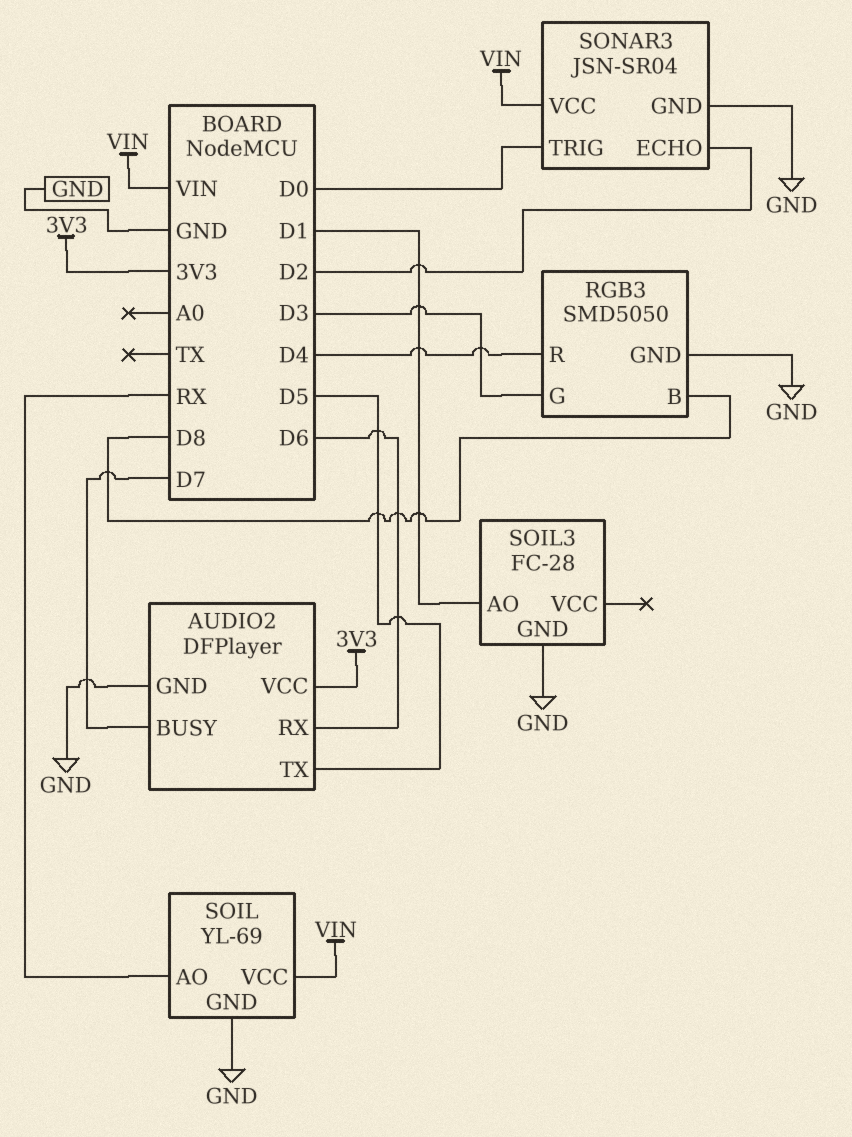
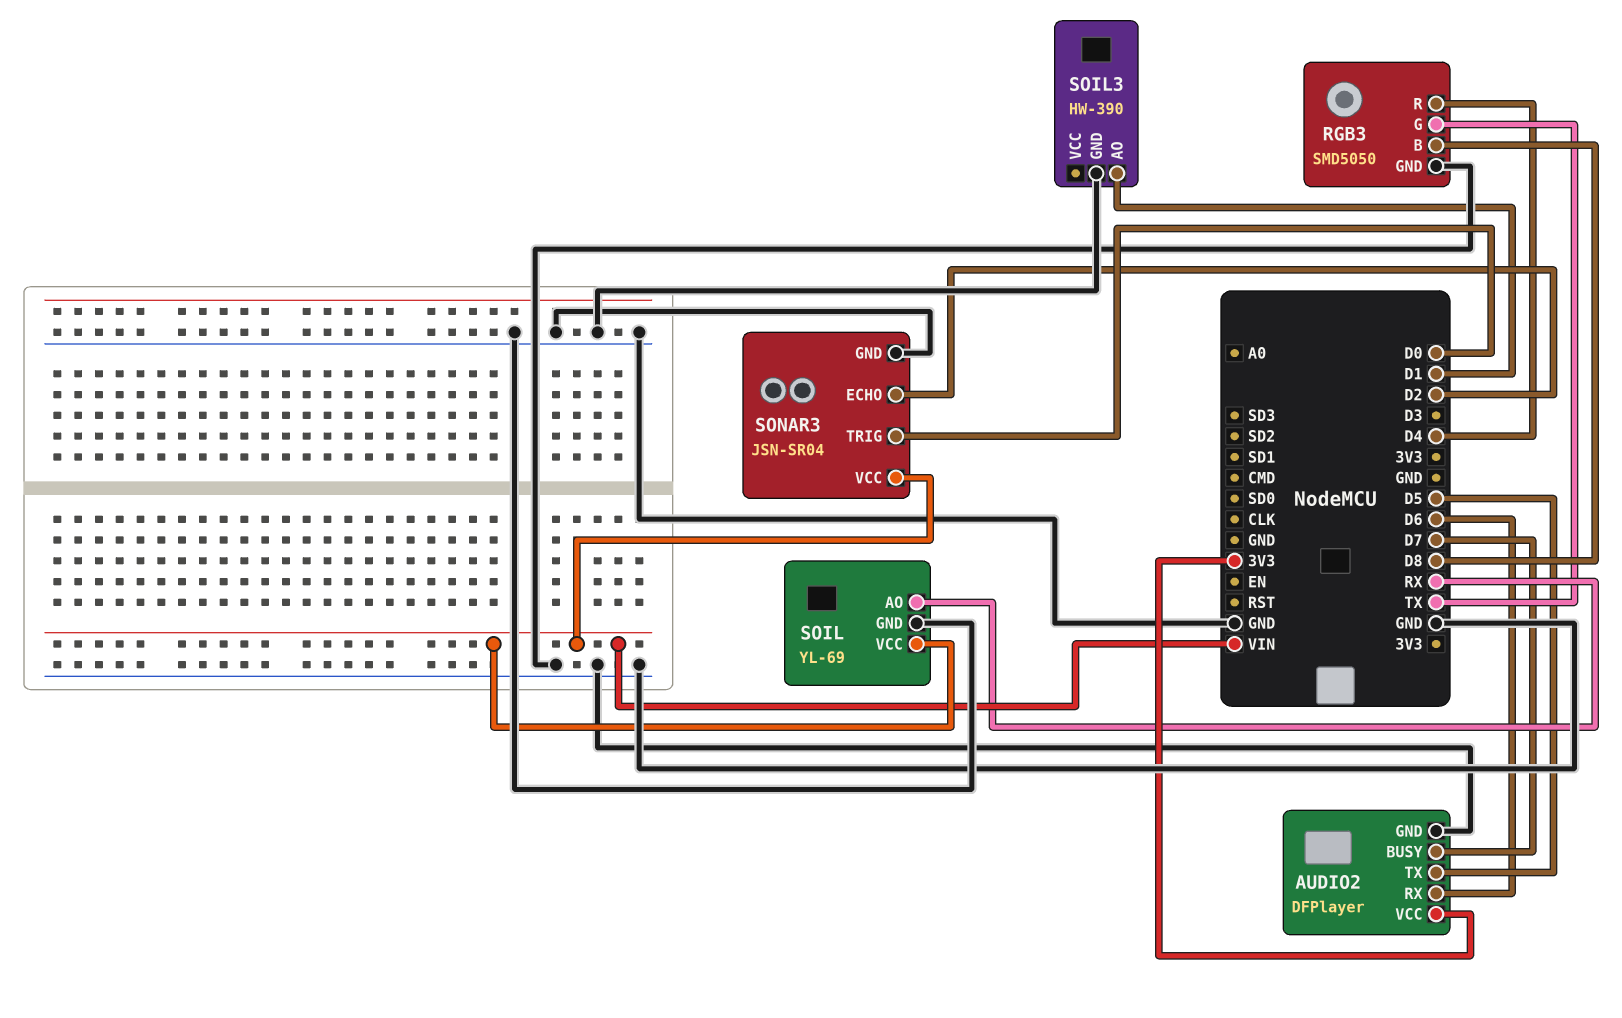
RGB3 pin G: D3 -> TX
SOIL3: FC-28 -> HW-390

